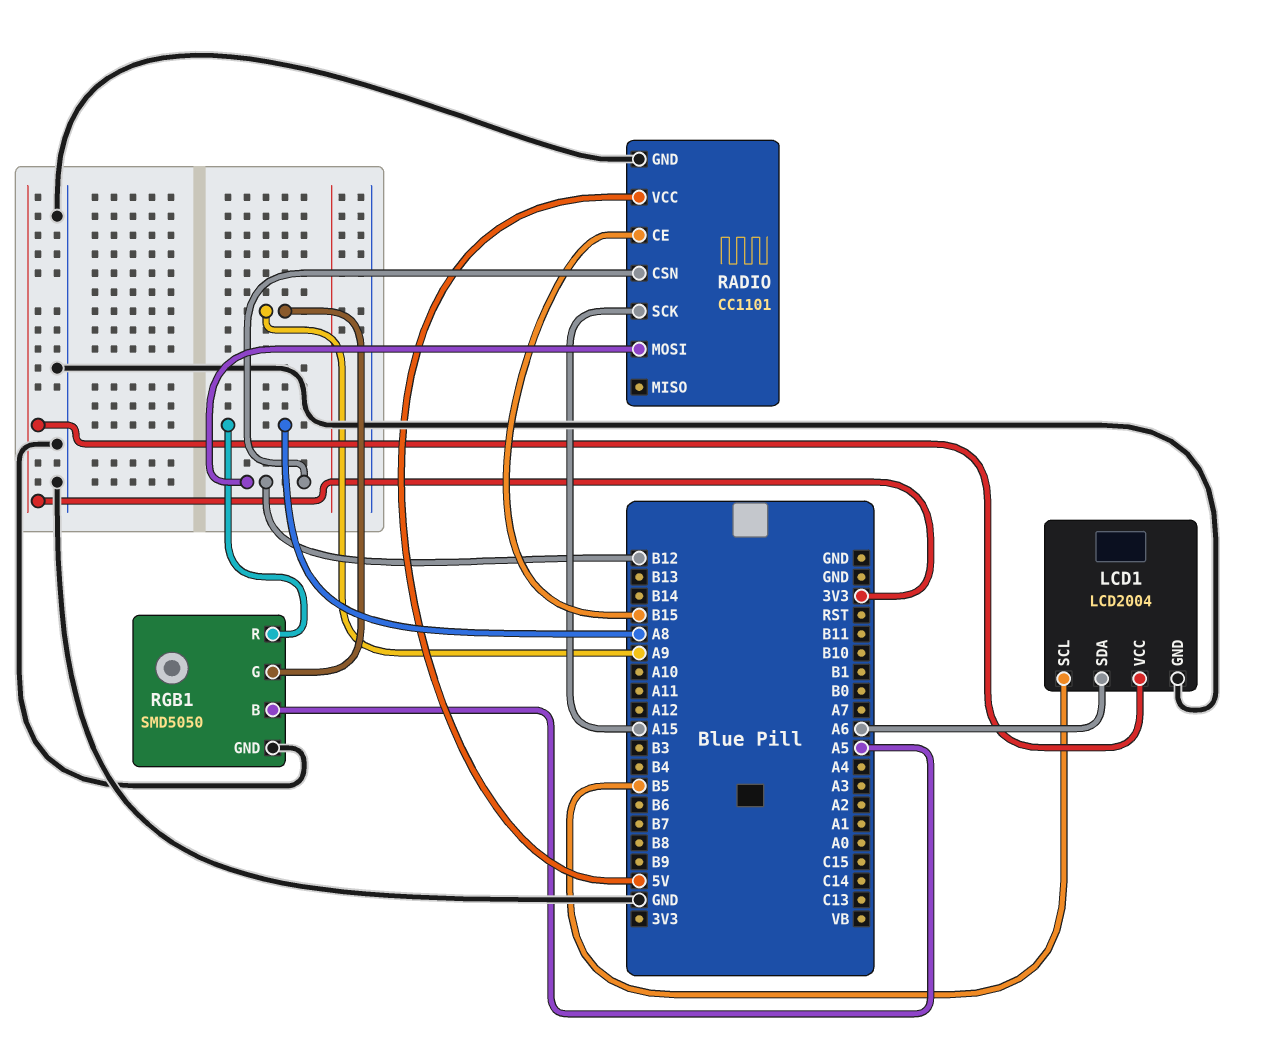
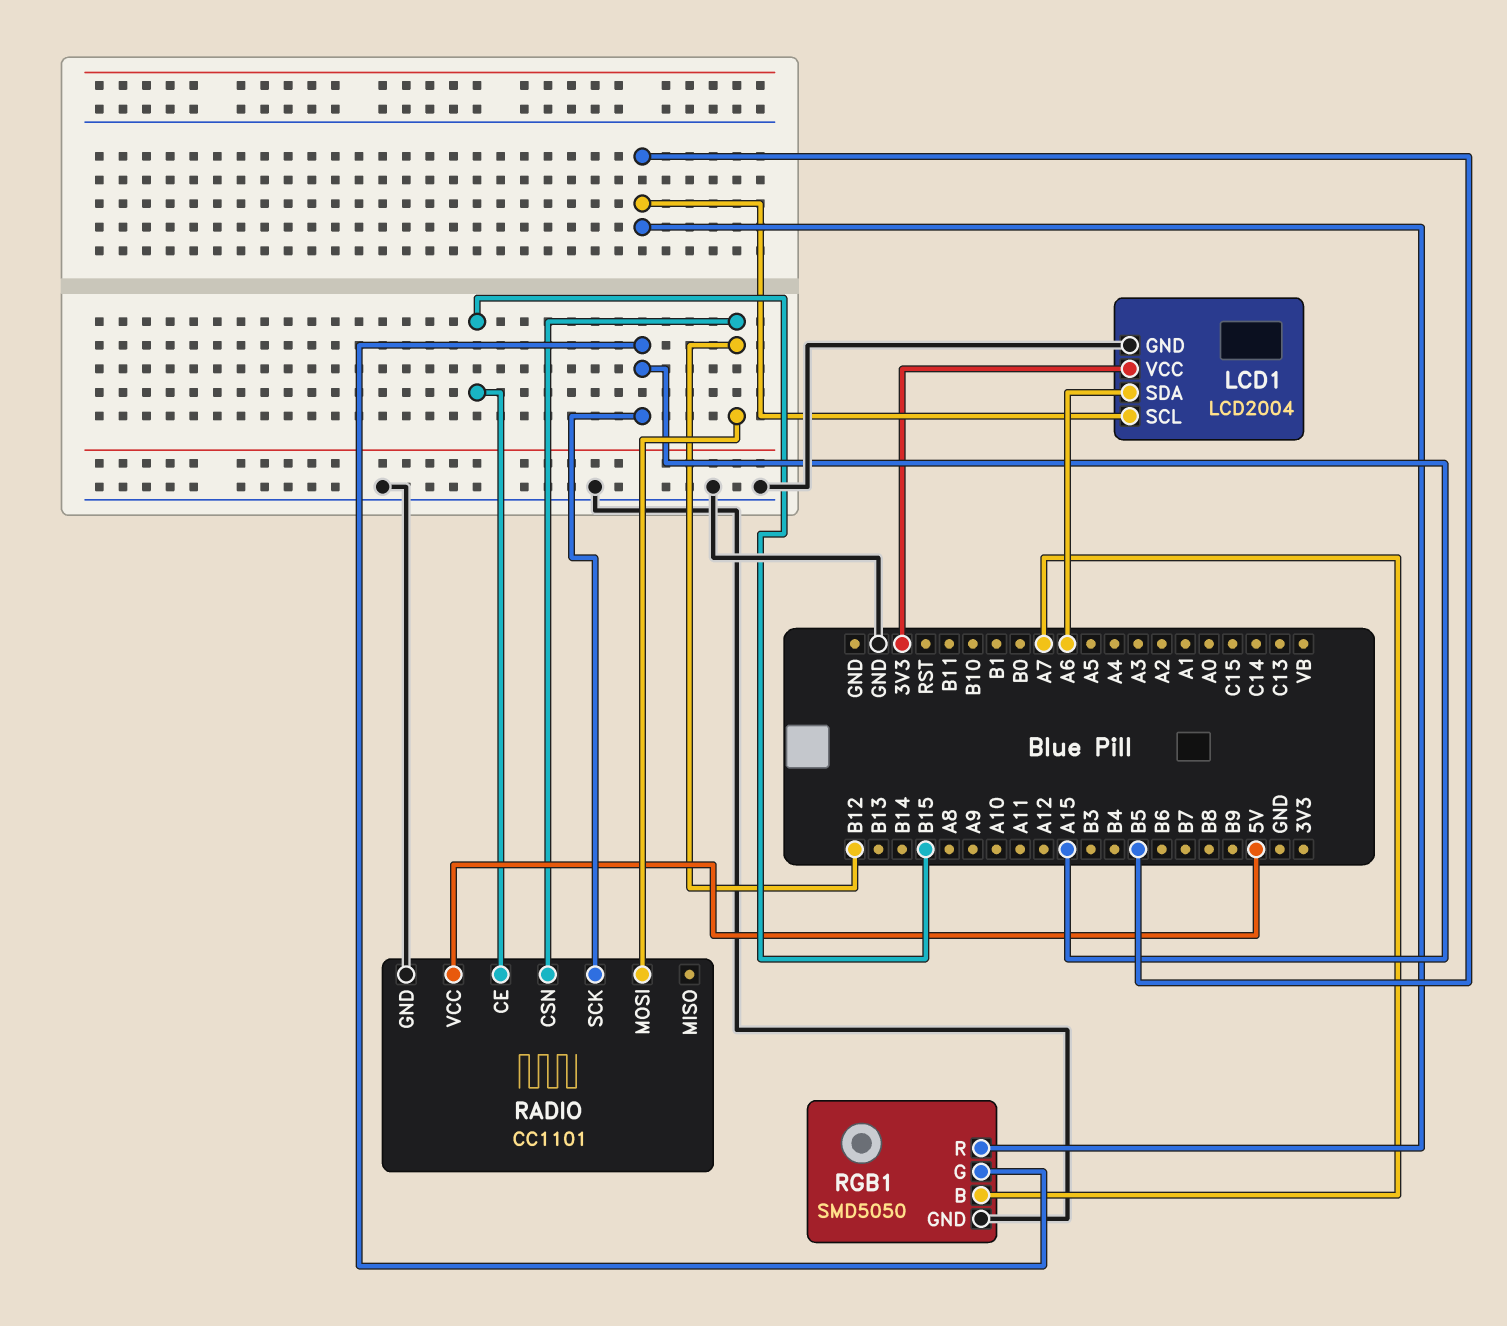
RGB1 pin B: A5 -> A7
RGB1 pin G: A9 -> A15
RGB1 pin R: A8 -> B5

